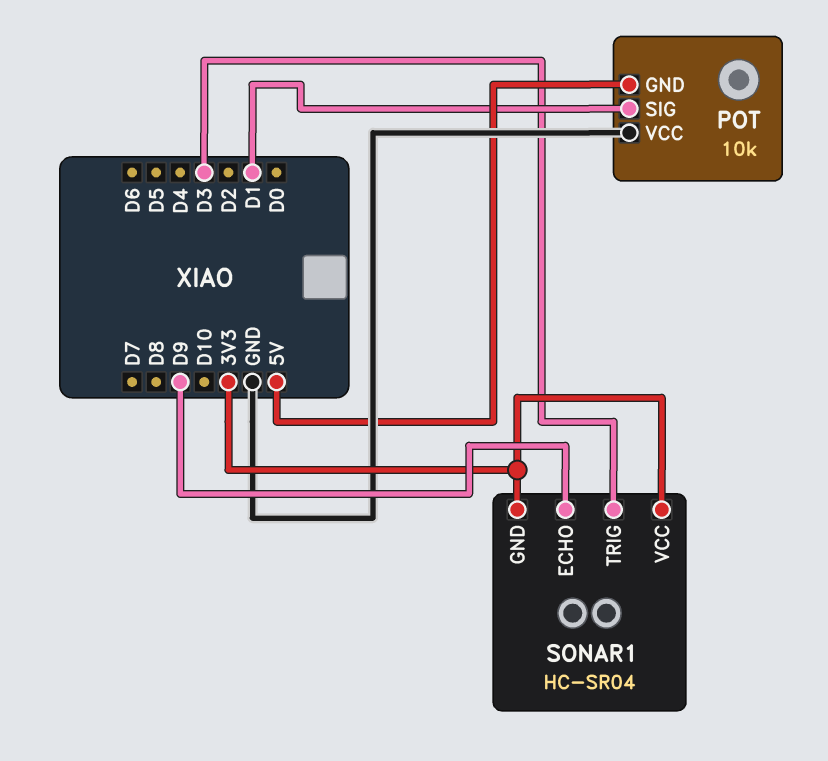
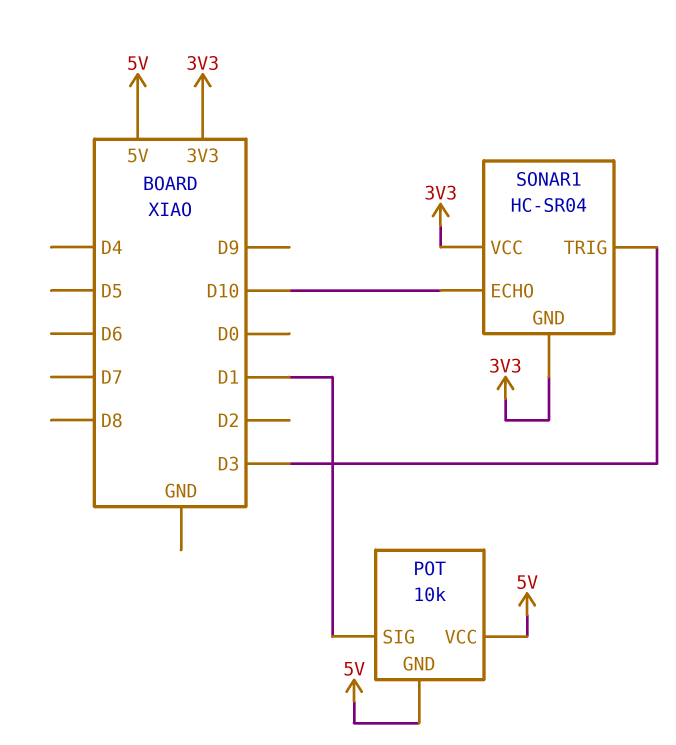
POT pin VCC: GND -> 5V
SONAR1 pin ECHO: D9 -> D10

